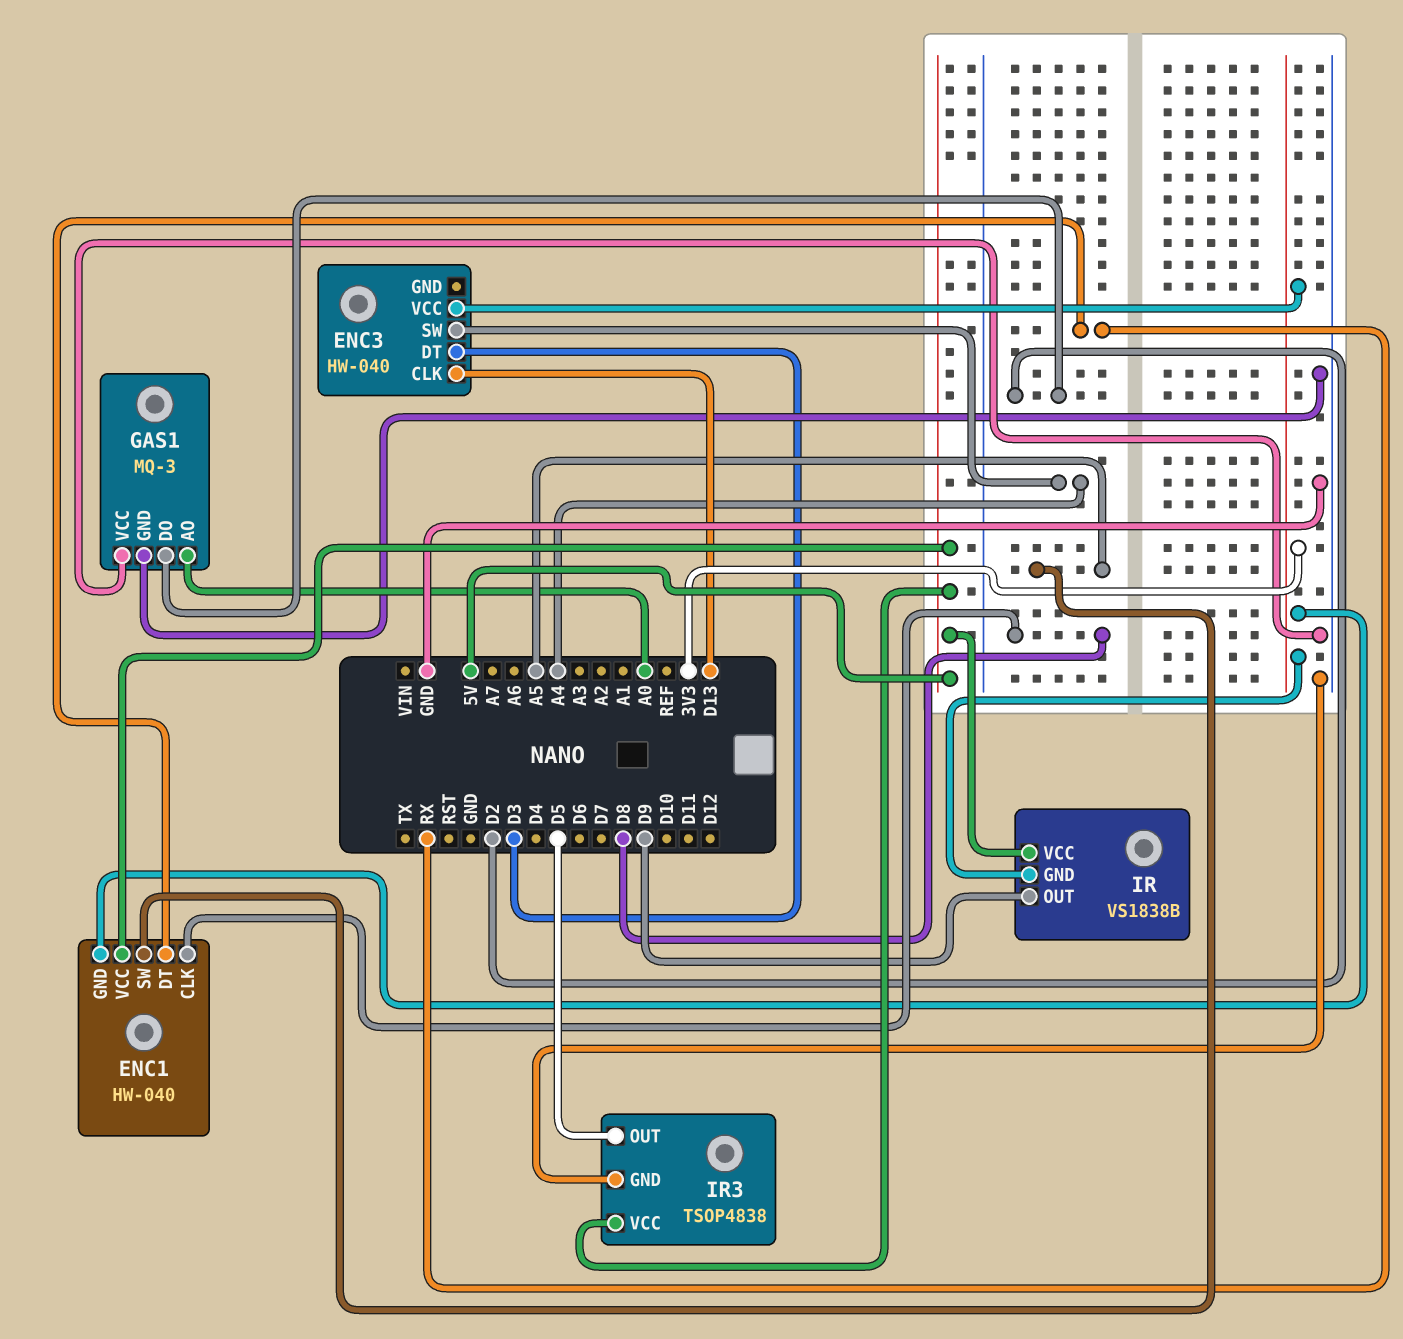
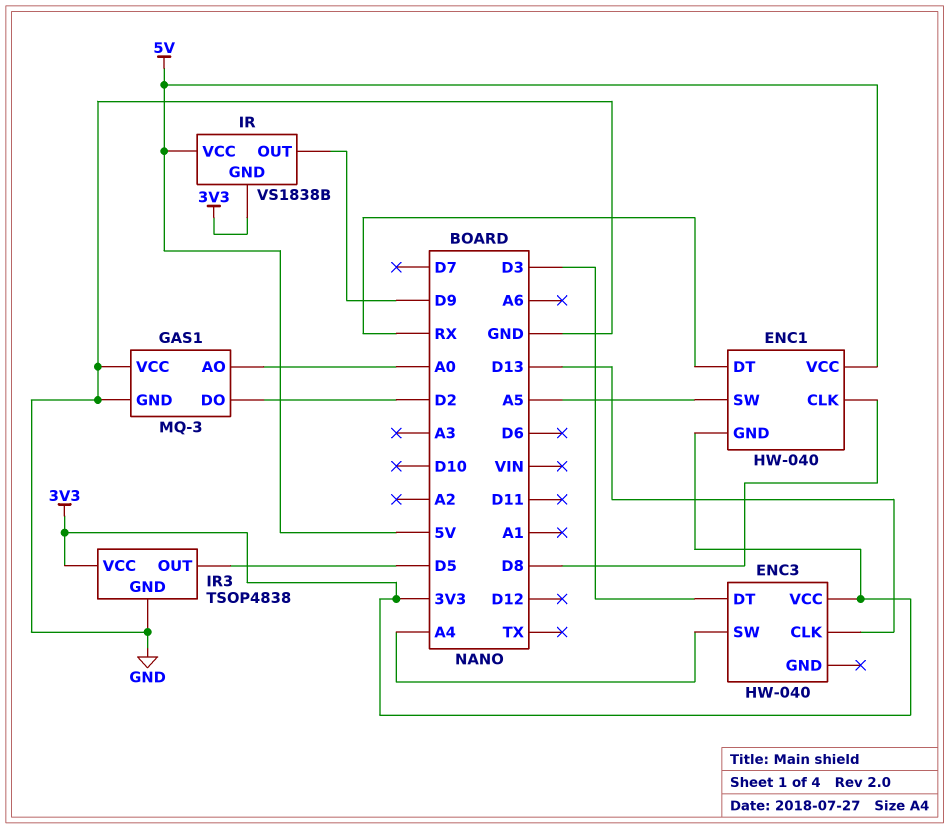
IR3 pin VCC: 5V -> 3V3

